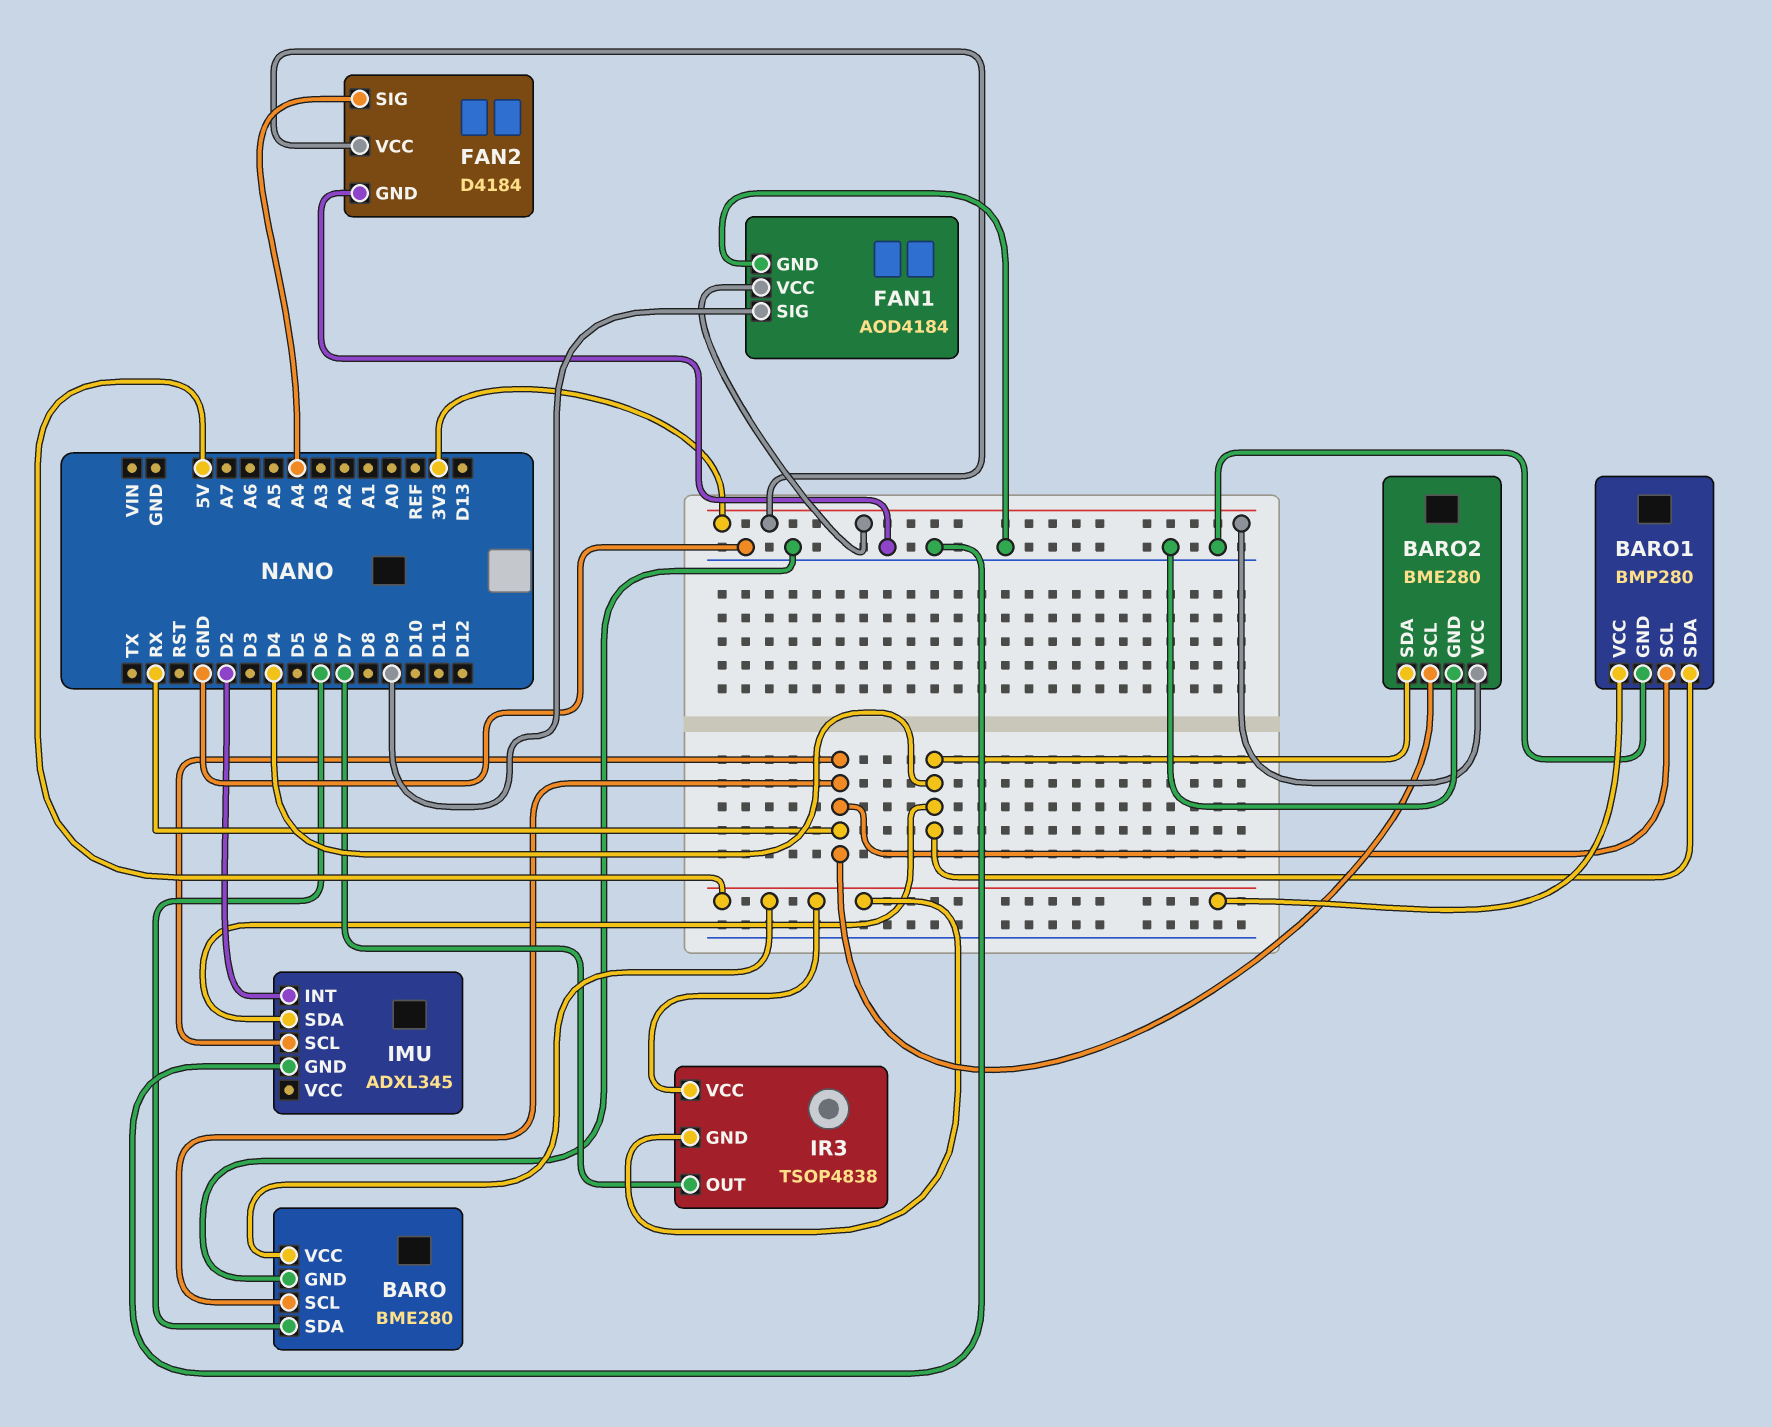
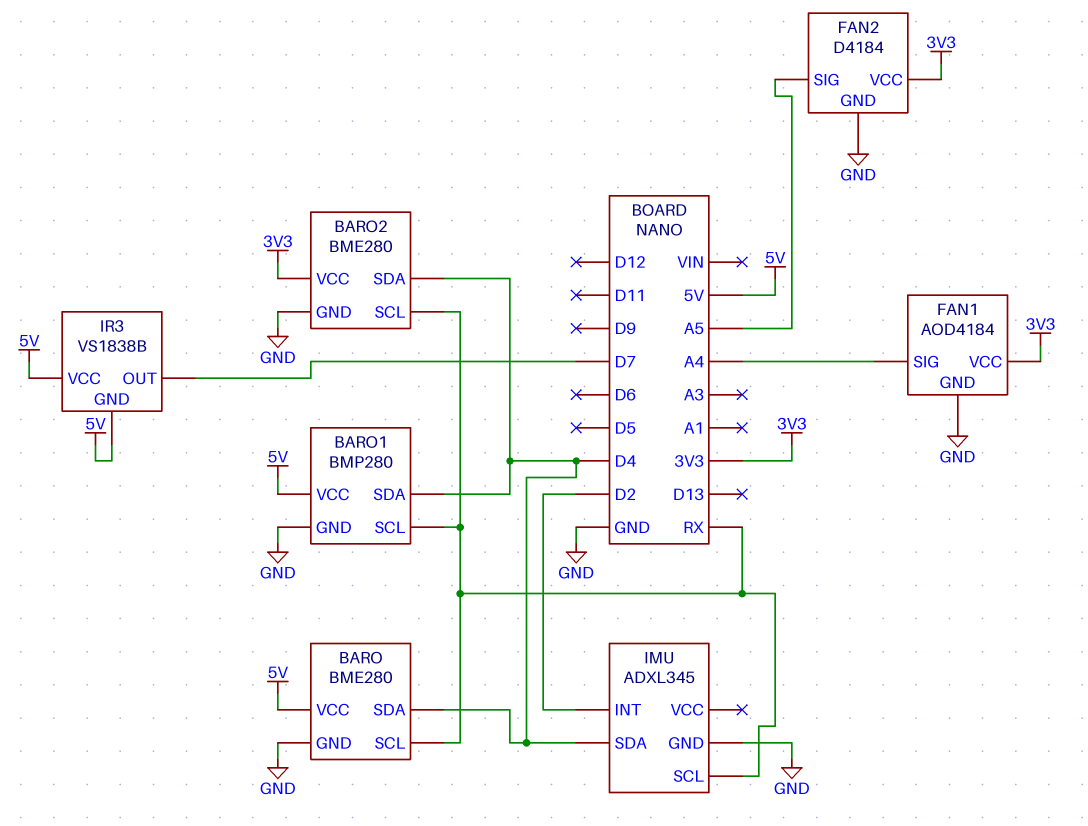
BARO pin SDA: D6 -> D4
FAN1 pin SIG: D9 -> A4
FAN2 pin SIG: A4 -> A5
IR3: TSOP4838 -> VS1838B

